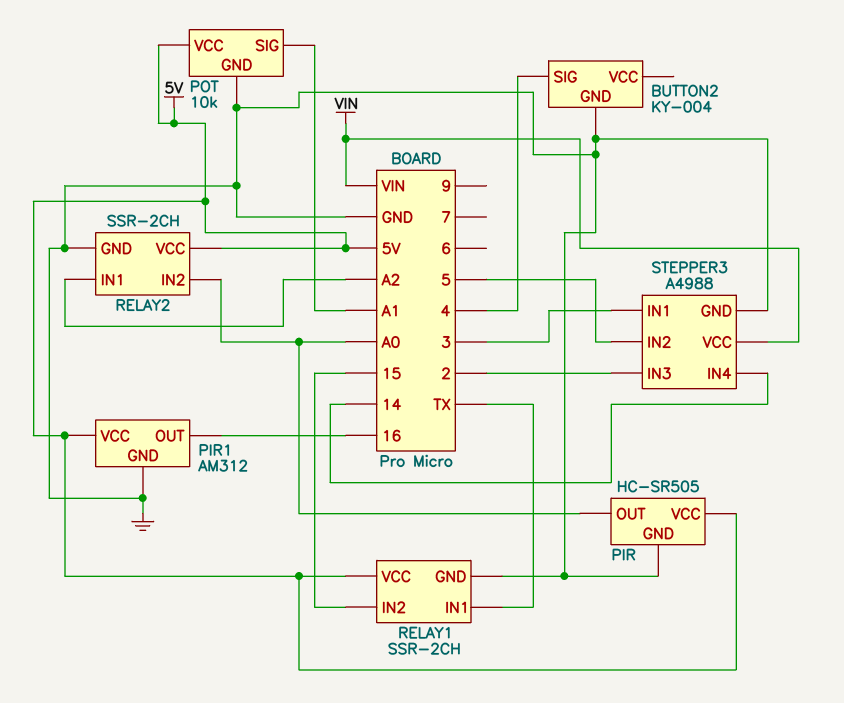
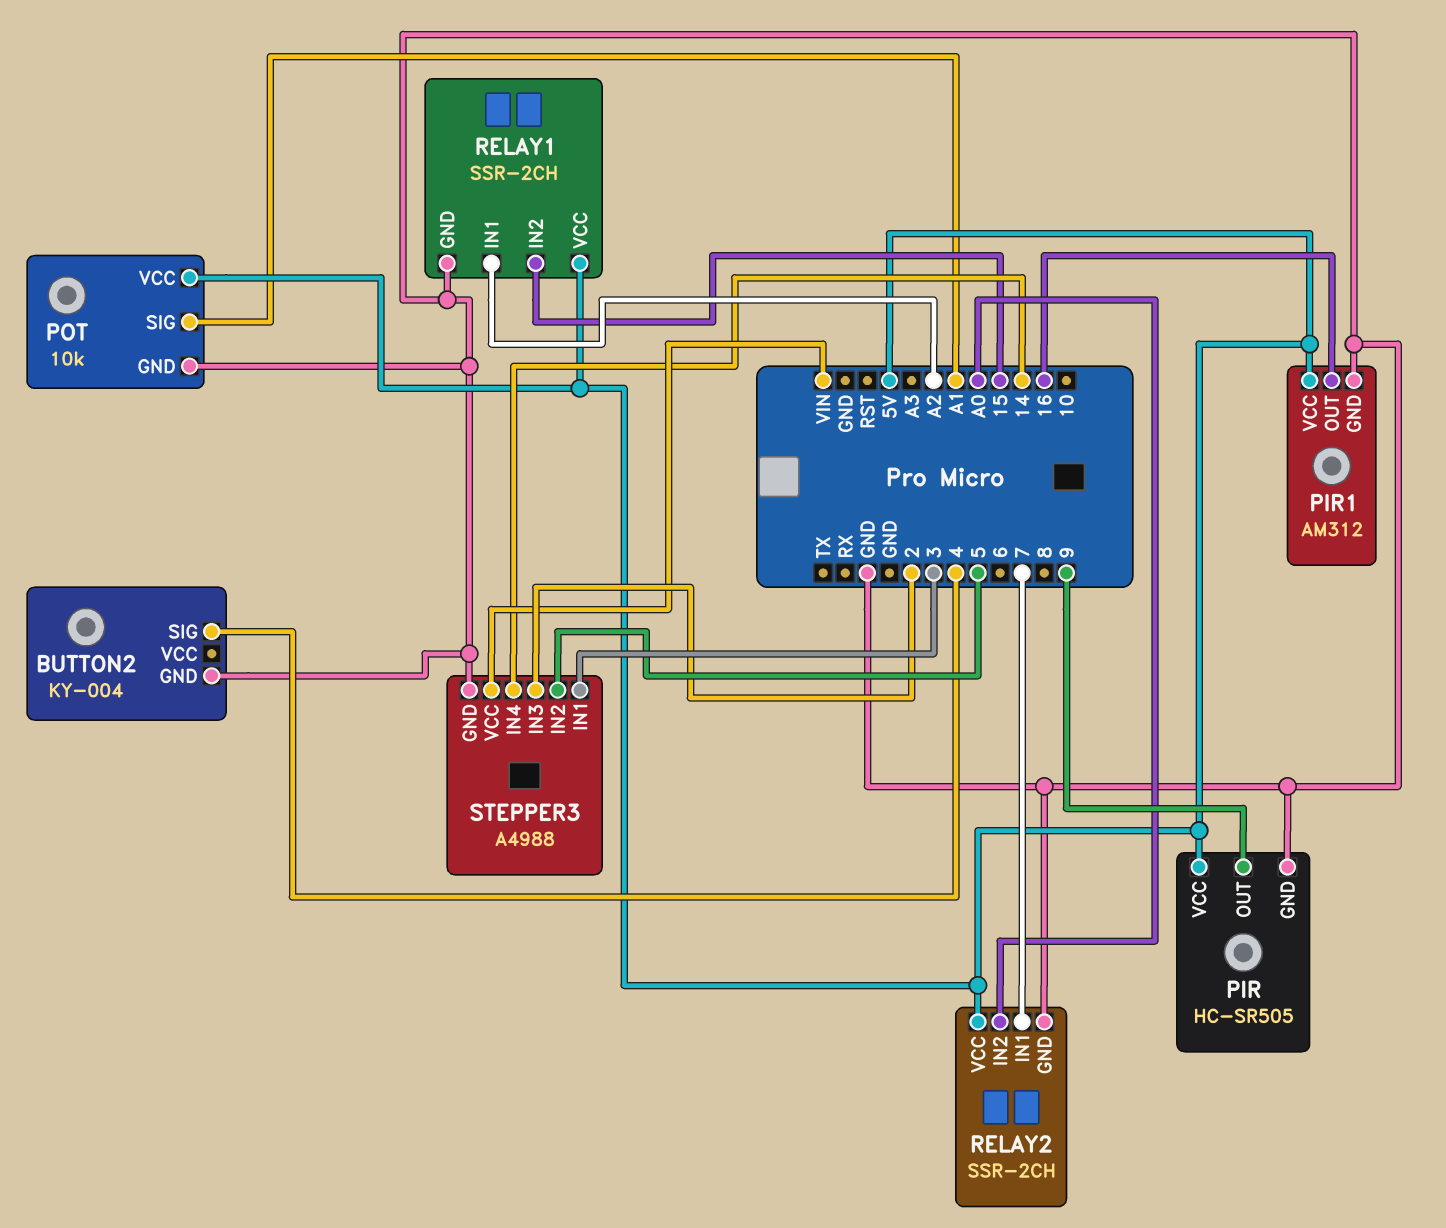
PIR pin OUT: A0 -> 9
RELAY1 pin IN1: TX -> A2
RELAY2 pin IN1: A2 -> 7

